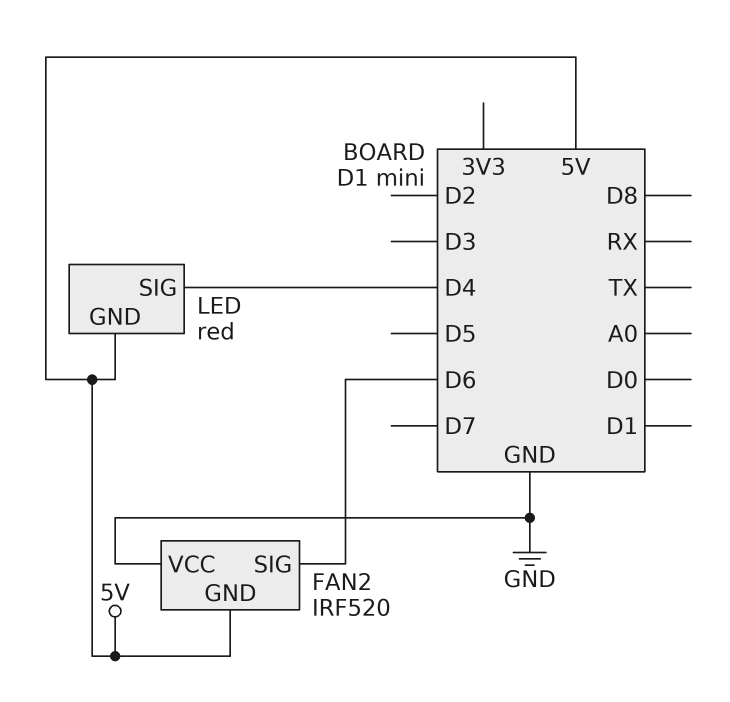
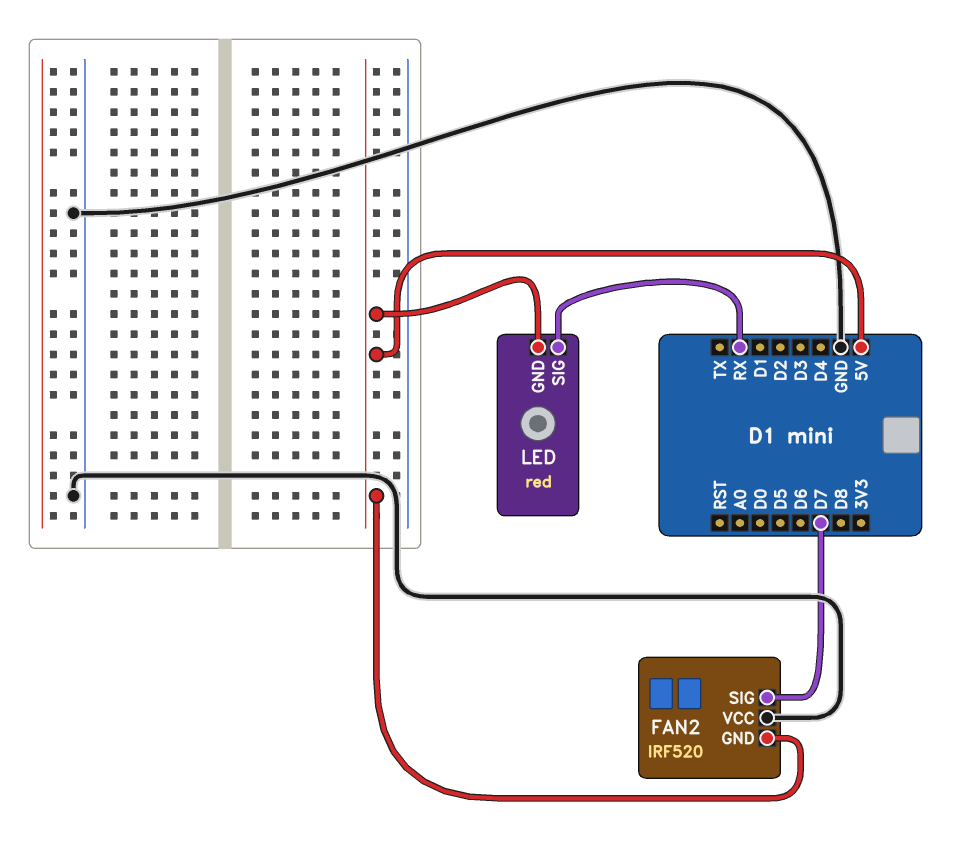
FAN2 pin SIG: D6 -> D7
LED pin SIG: D4 -> RX

